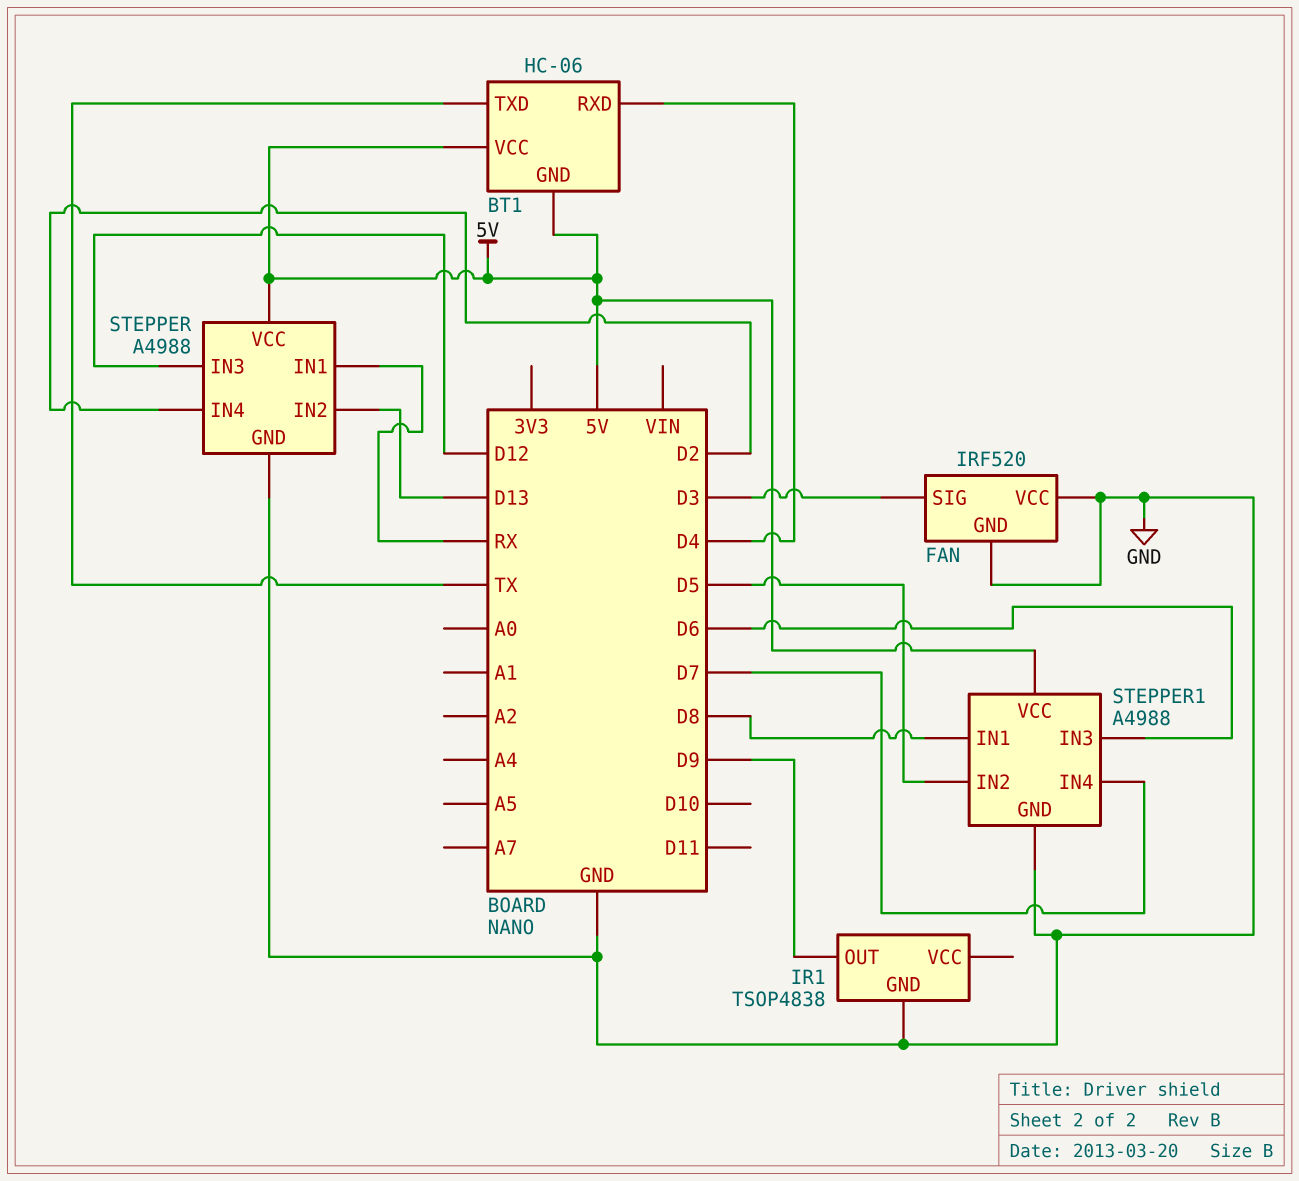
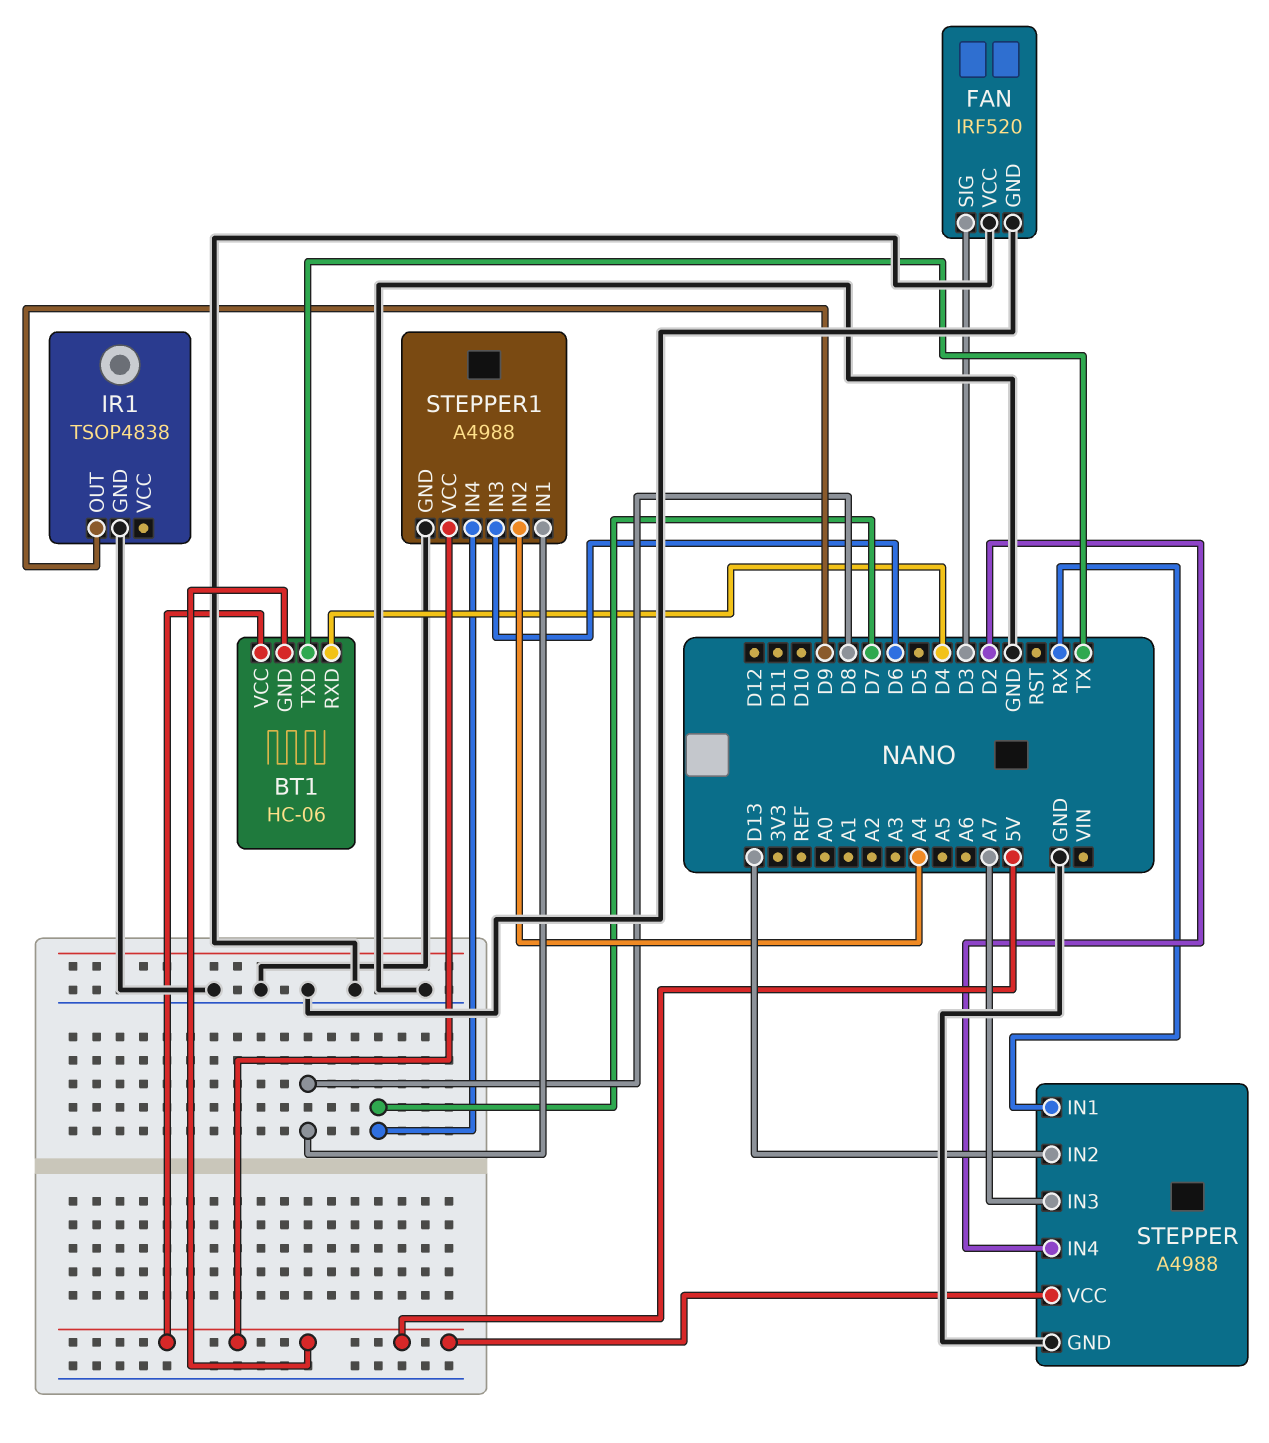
STEPPER pin IN3: D12 -> A7
STEPPER1 pin IN2: D5 -> A4

